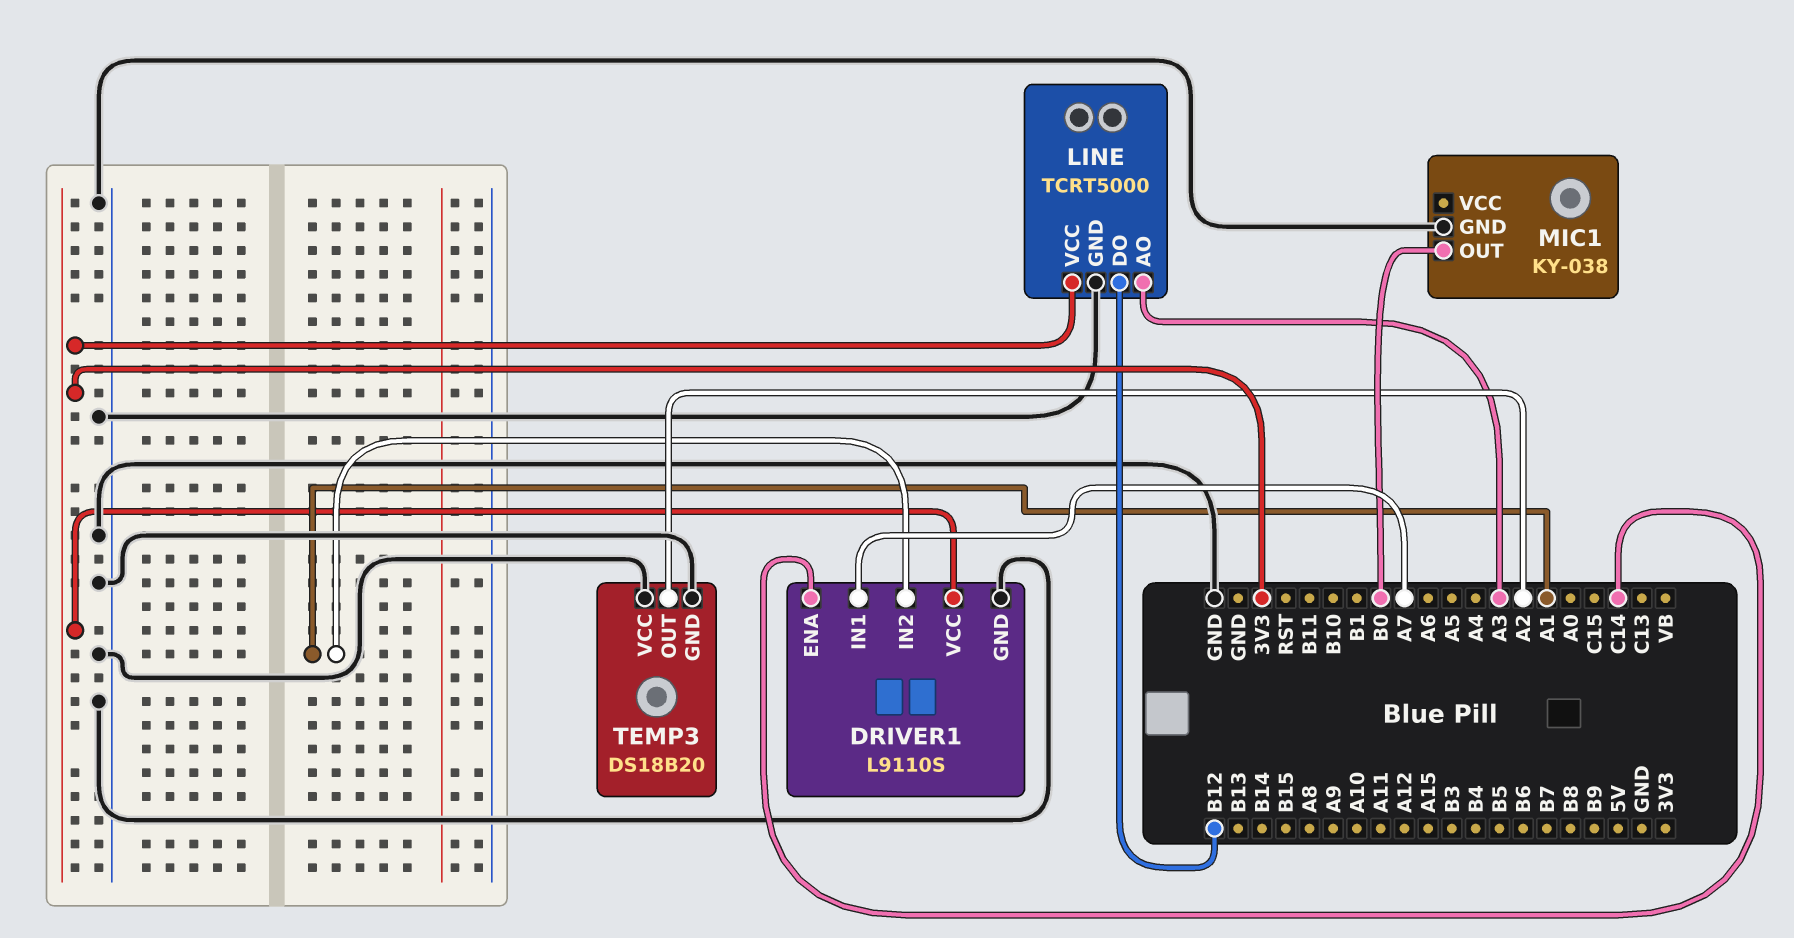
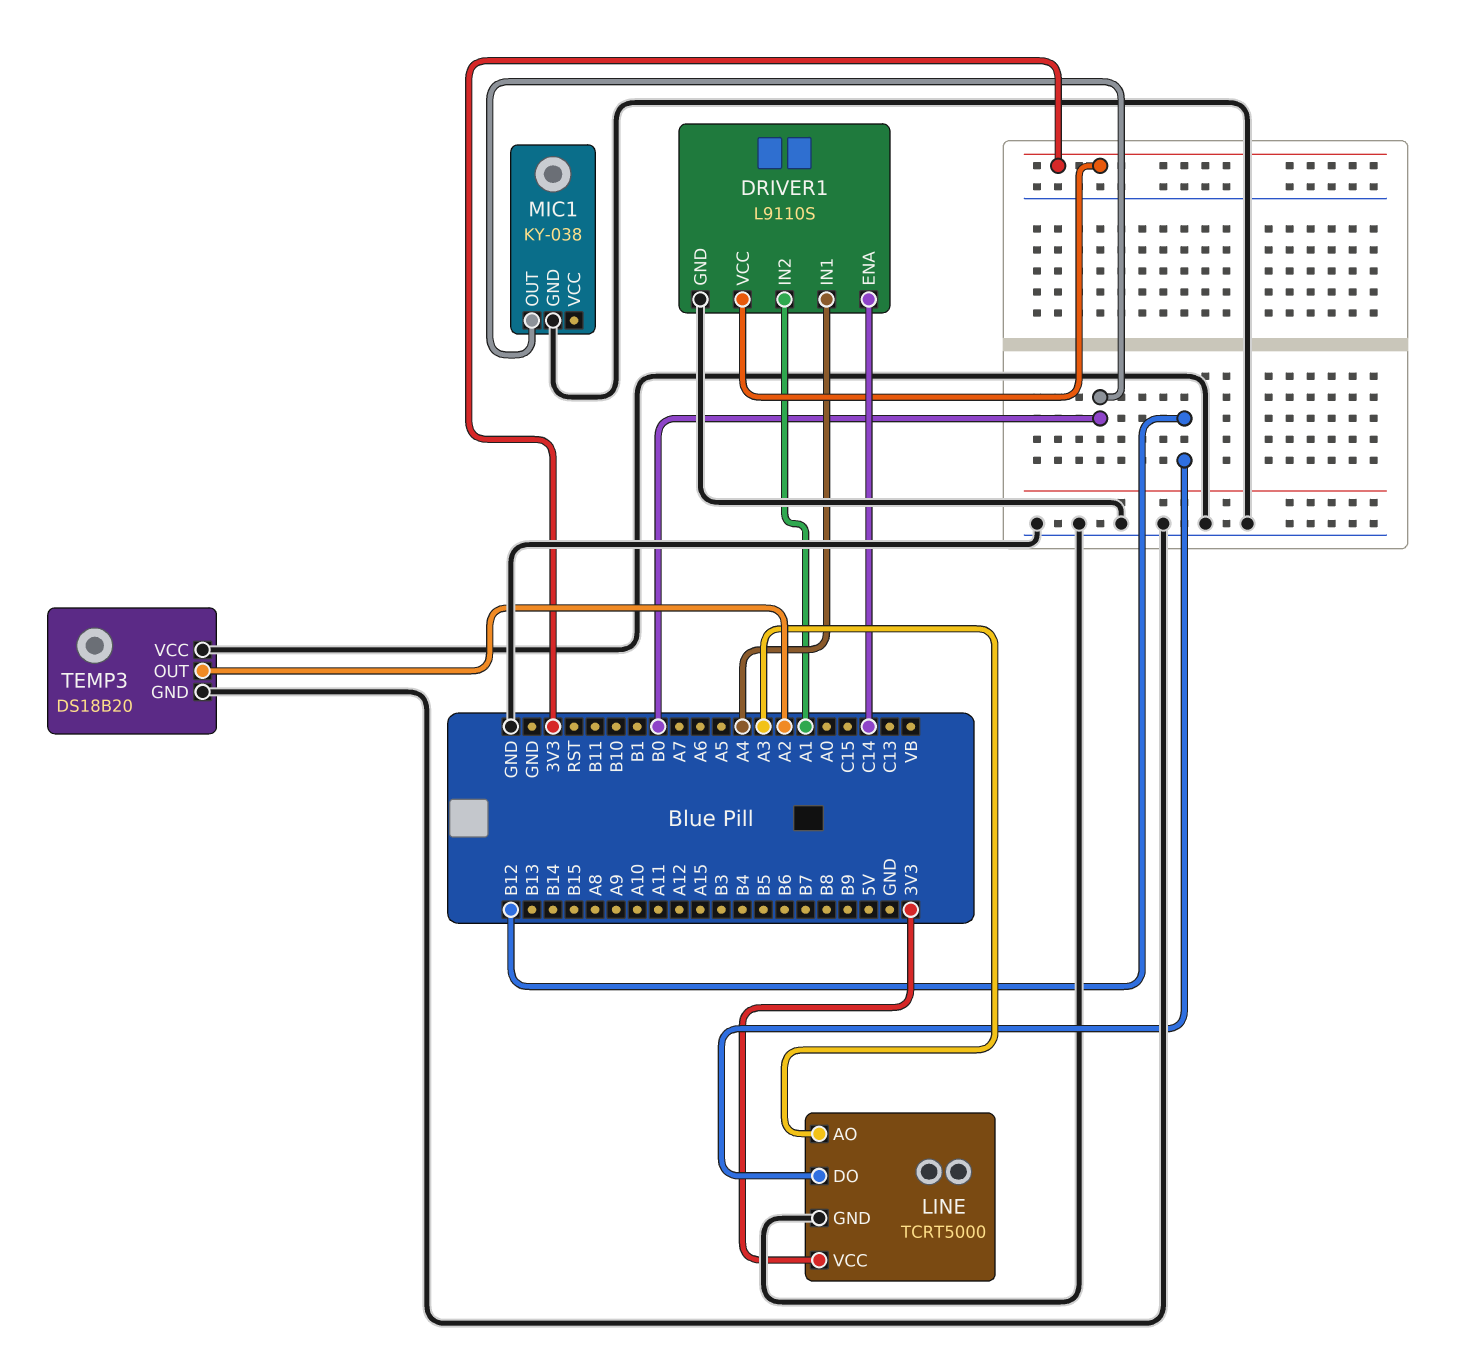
DRIVER1 pin IN1: A7 -> A4

